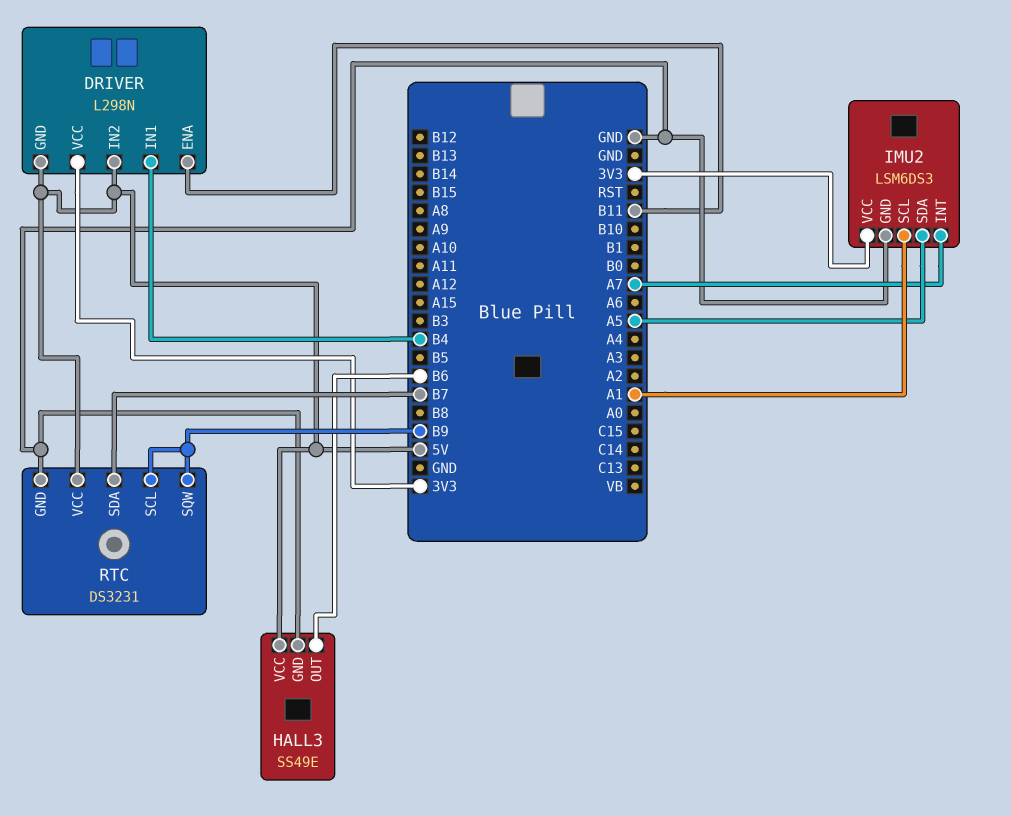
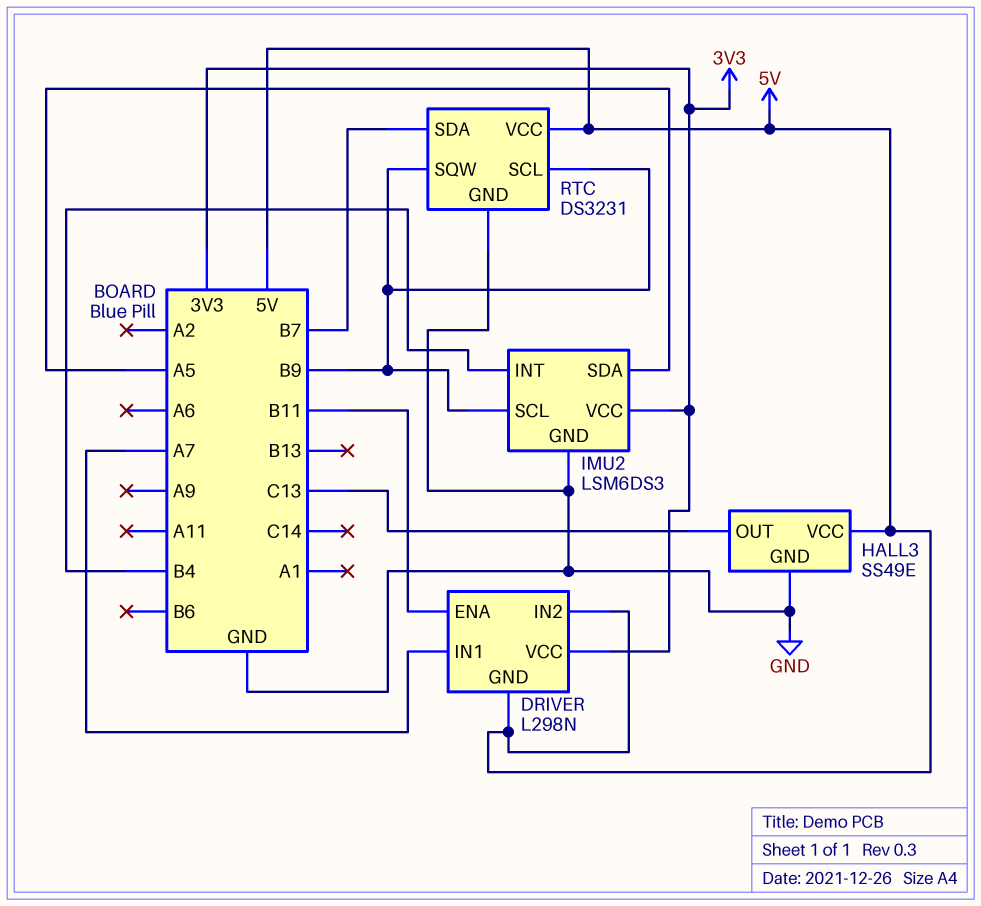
DRIVER pin IN1: B4 -> A7
HALL3 pin OUT: B6 -> C13
IMU2 pin INT: A7 -> B4
IMU2 pin SCL: A1 -> B9

